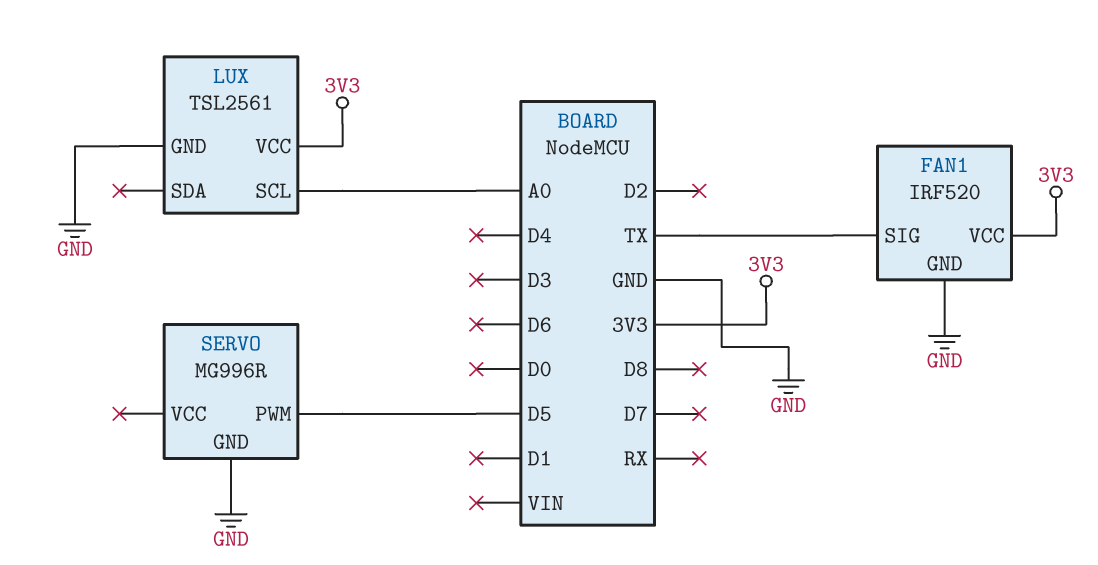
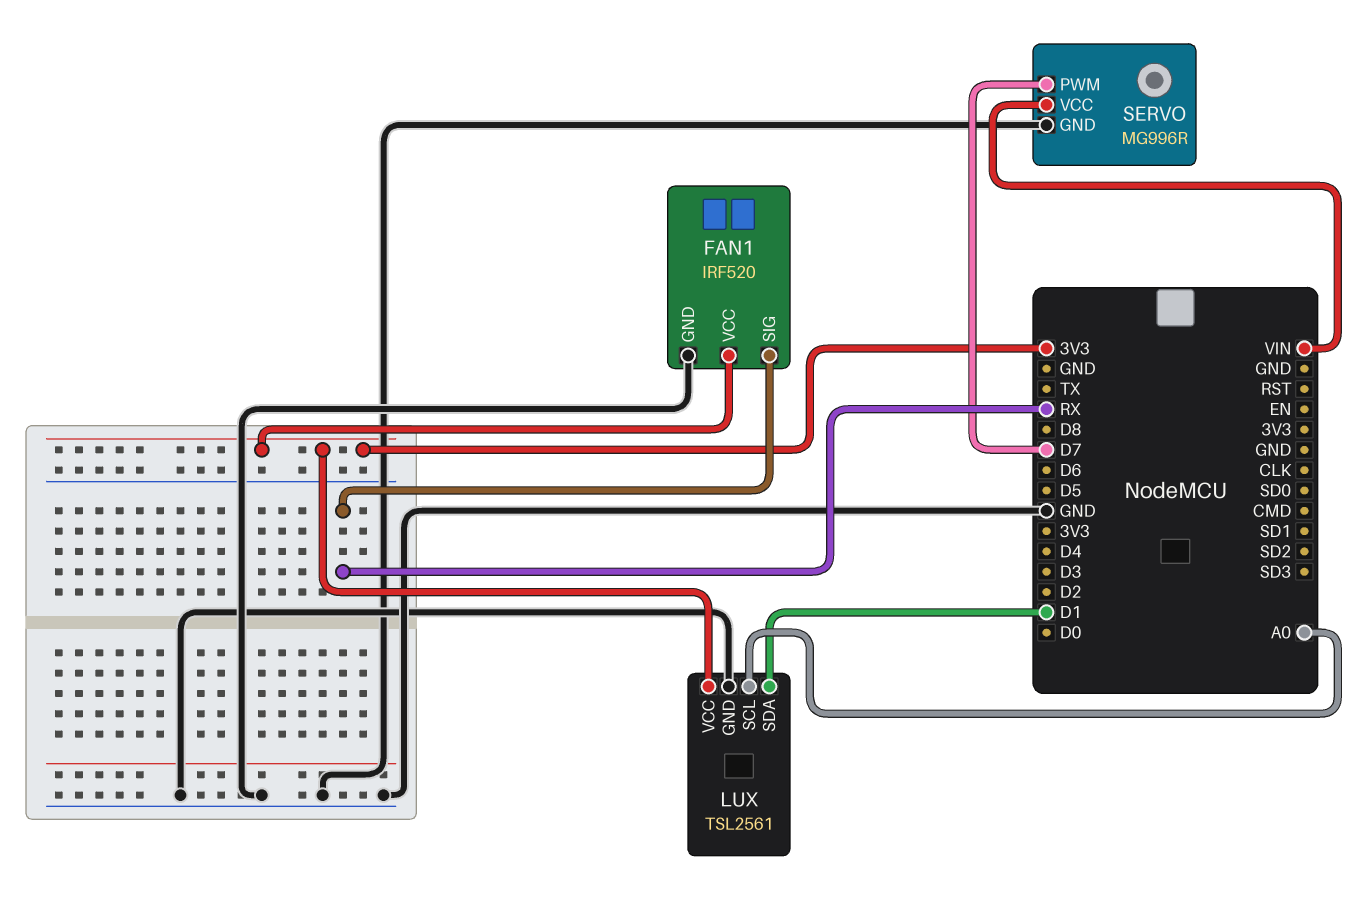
FAN1 pin SIG: TX -> RX
LUX pin SDA: none -> D1
SERVO pin PWM: D5 -> D7
SERVO pin VCC: none -> VIN

